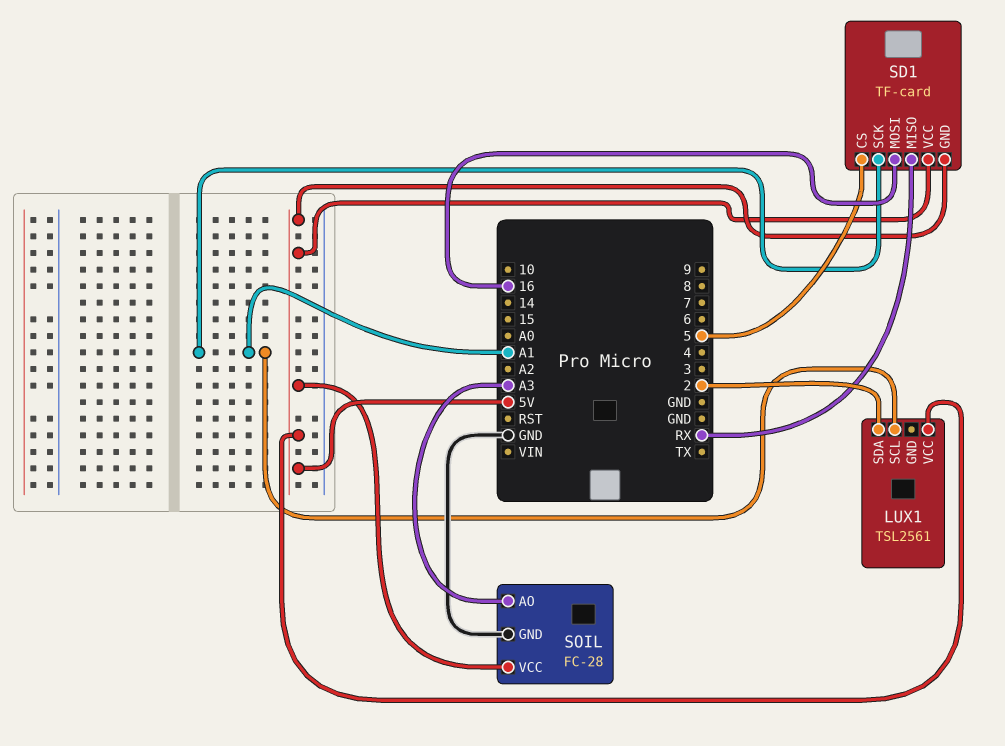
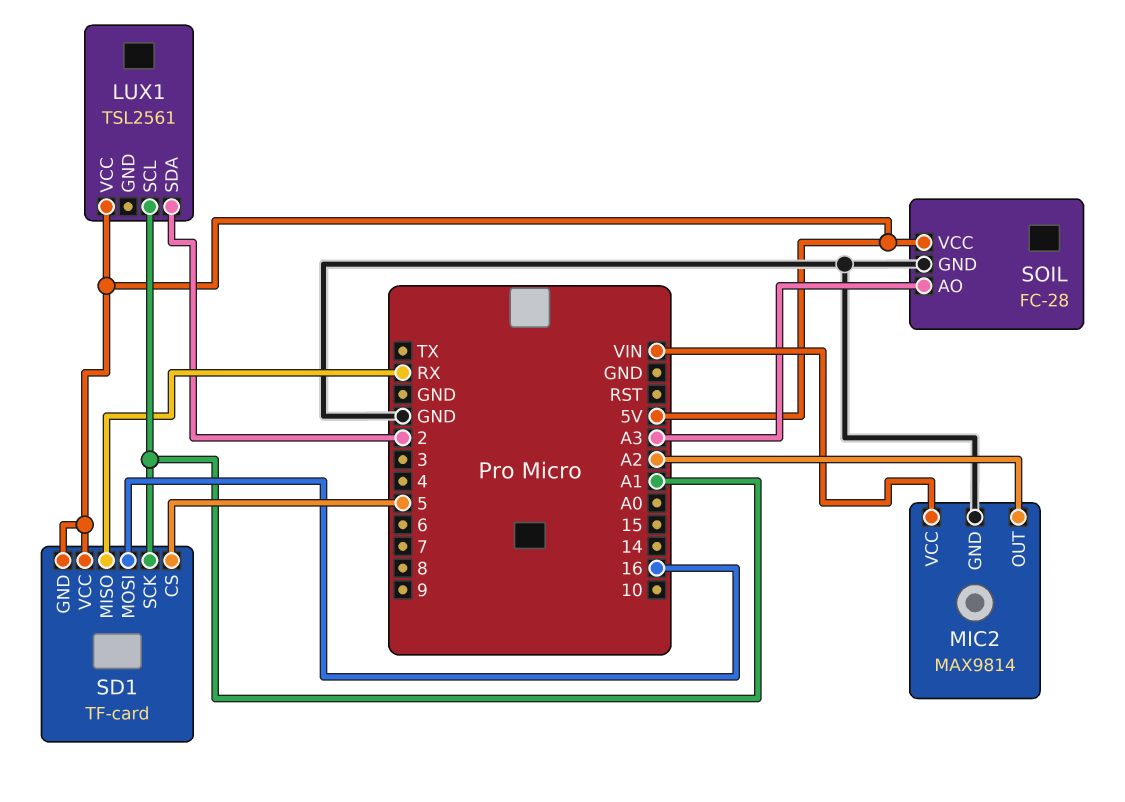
MIC2: none -> MAX9814
MIC2 pin GND: none -> GND
MIC2 pin OUT: none -> A2
MIC2 pin VCC: none -> VIN

